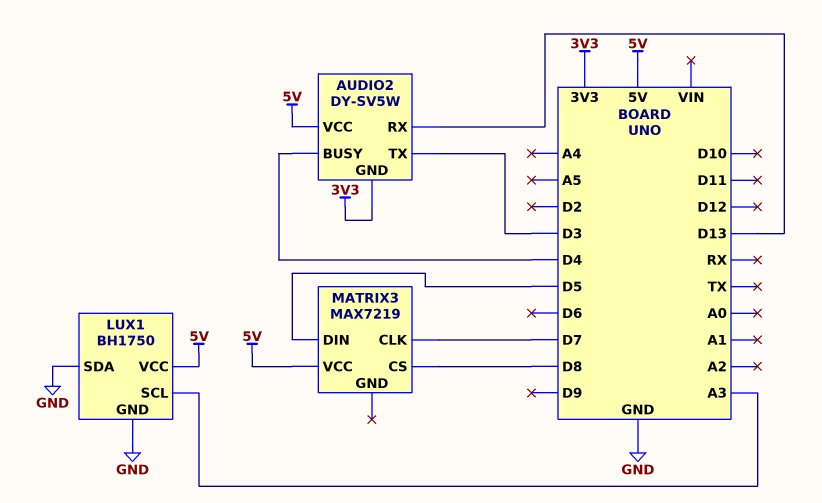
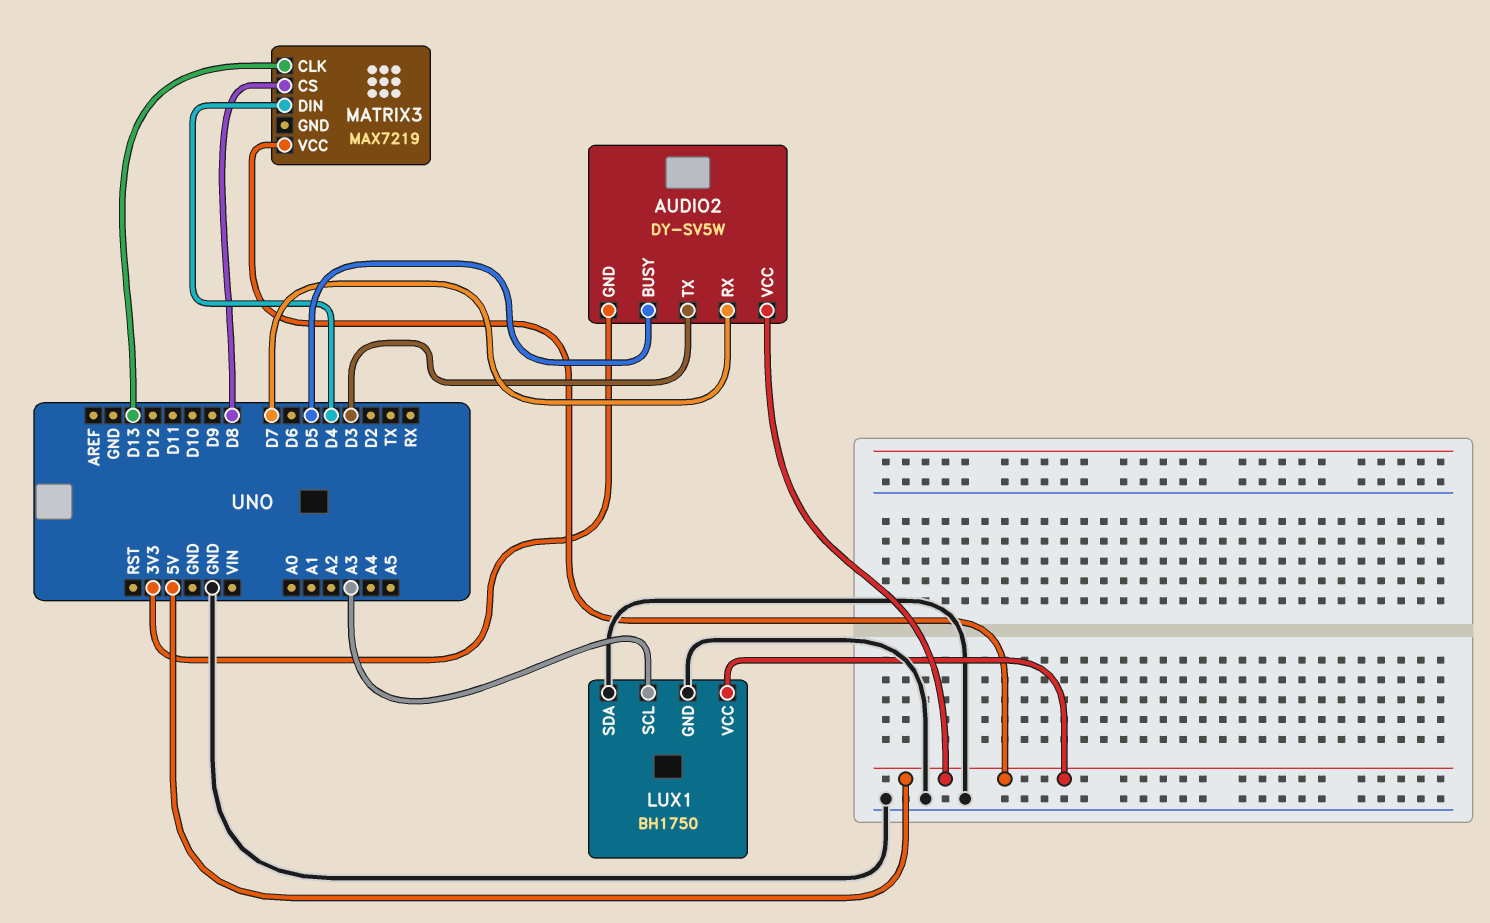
AUDIO2 pin BUSY: D4 -> D5
AUDIO2 pin RX: D13 -> D7
MATRIX3 pin CLK: D7 -> D13
MATRIX3 pin DIN: D5 -> D4

